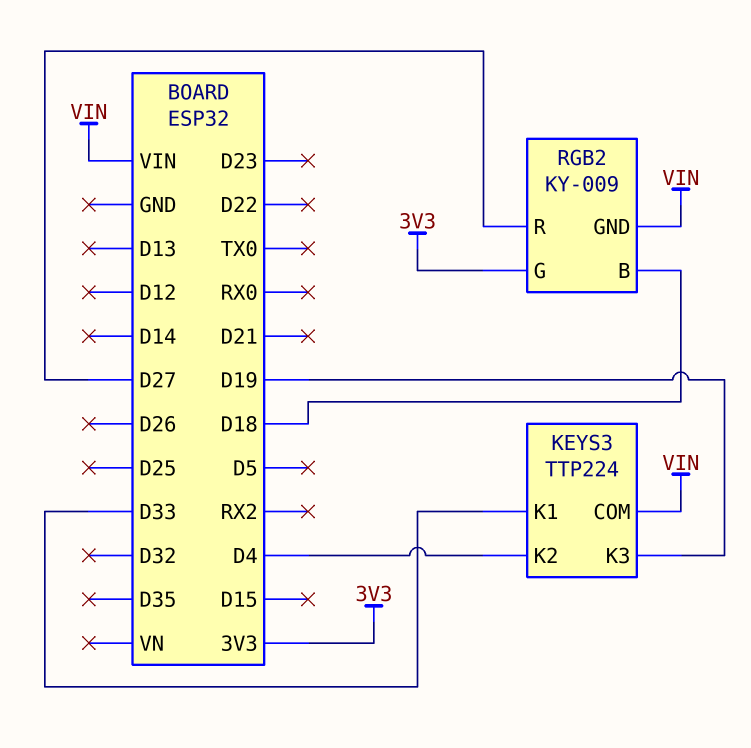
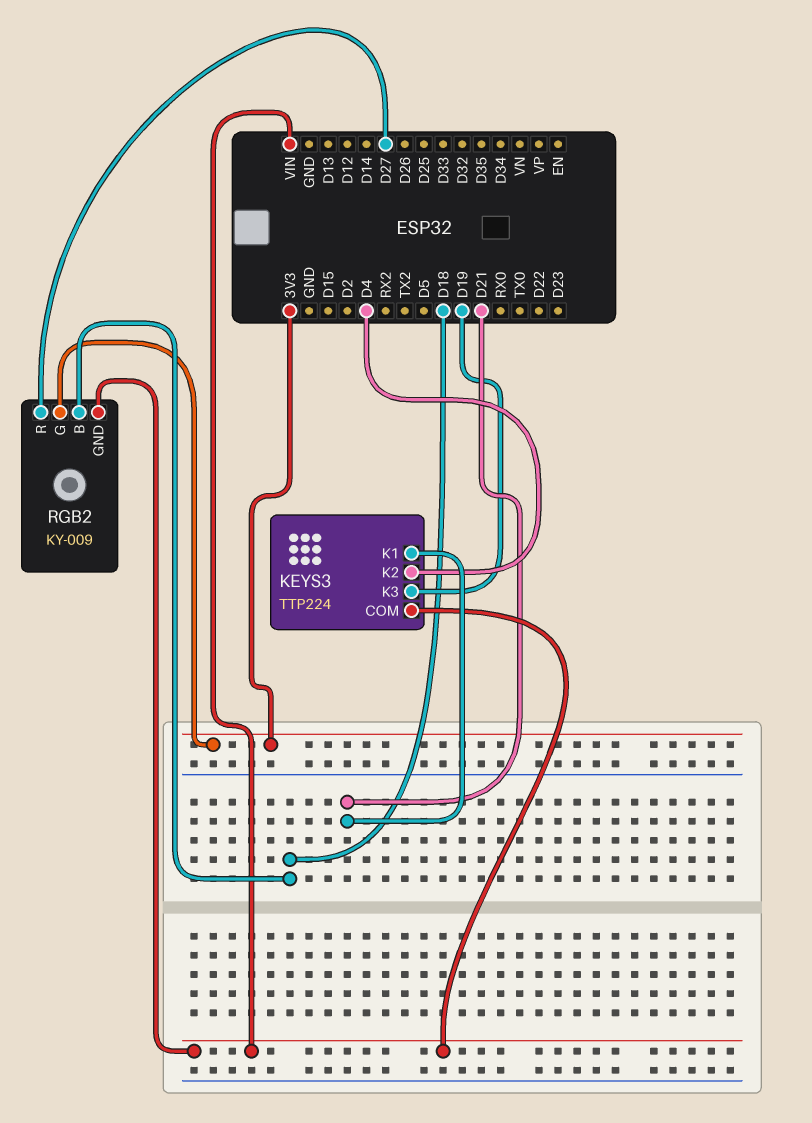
KEYS3 pin K1: D33 -> D21

